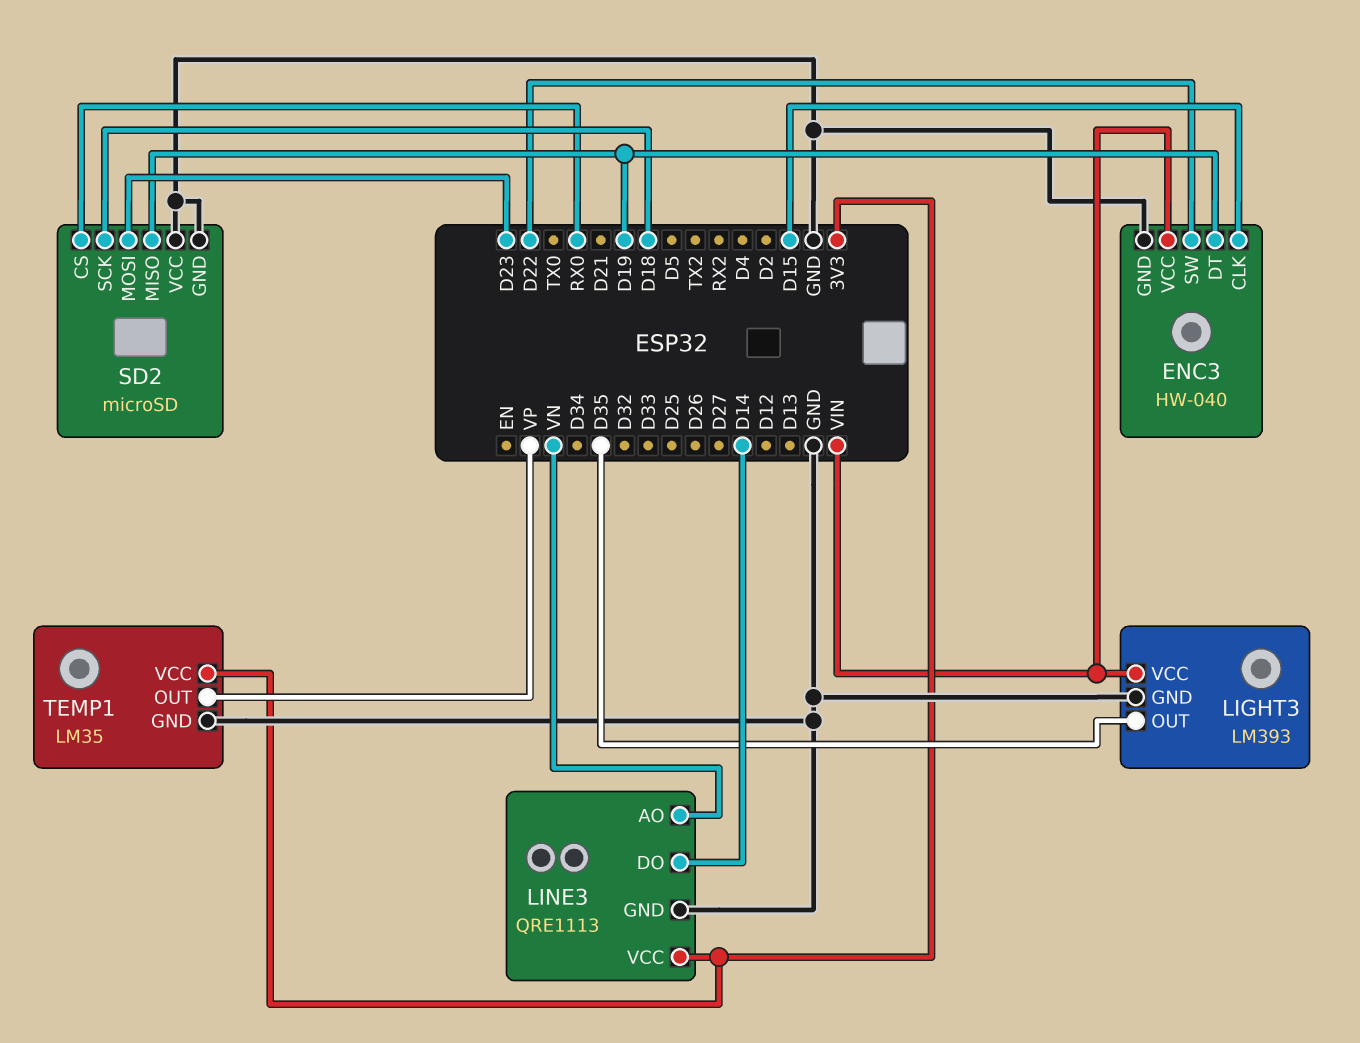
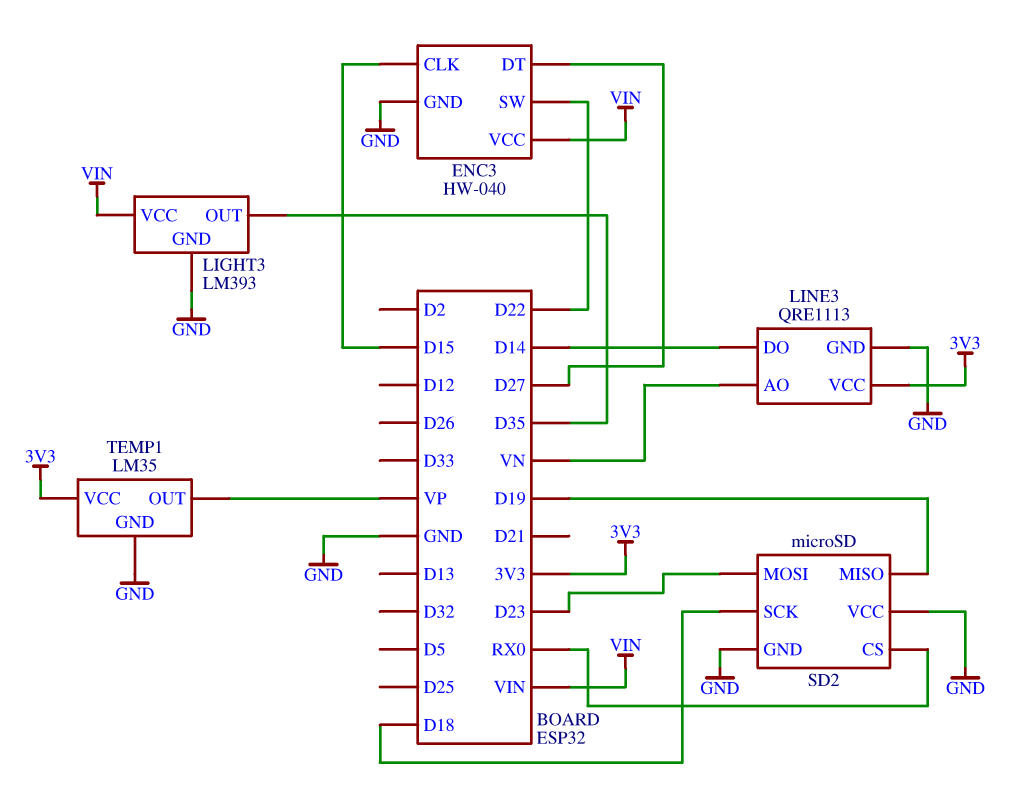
ENC3 pin DT: D19 -> D27

